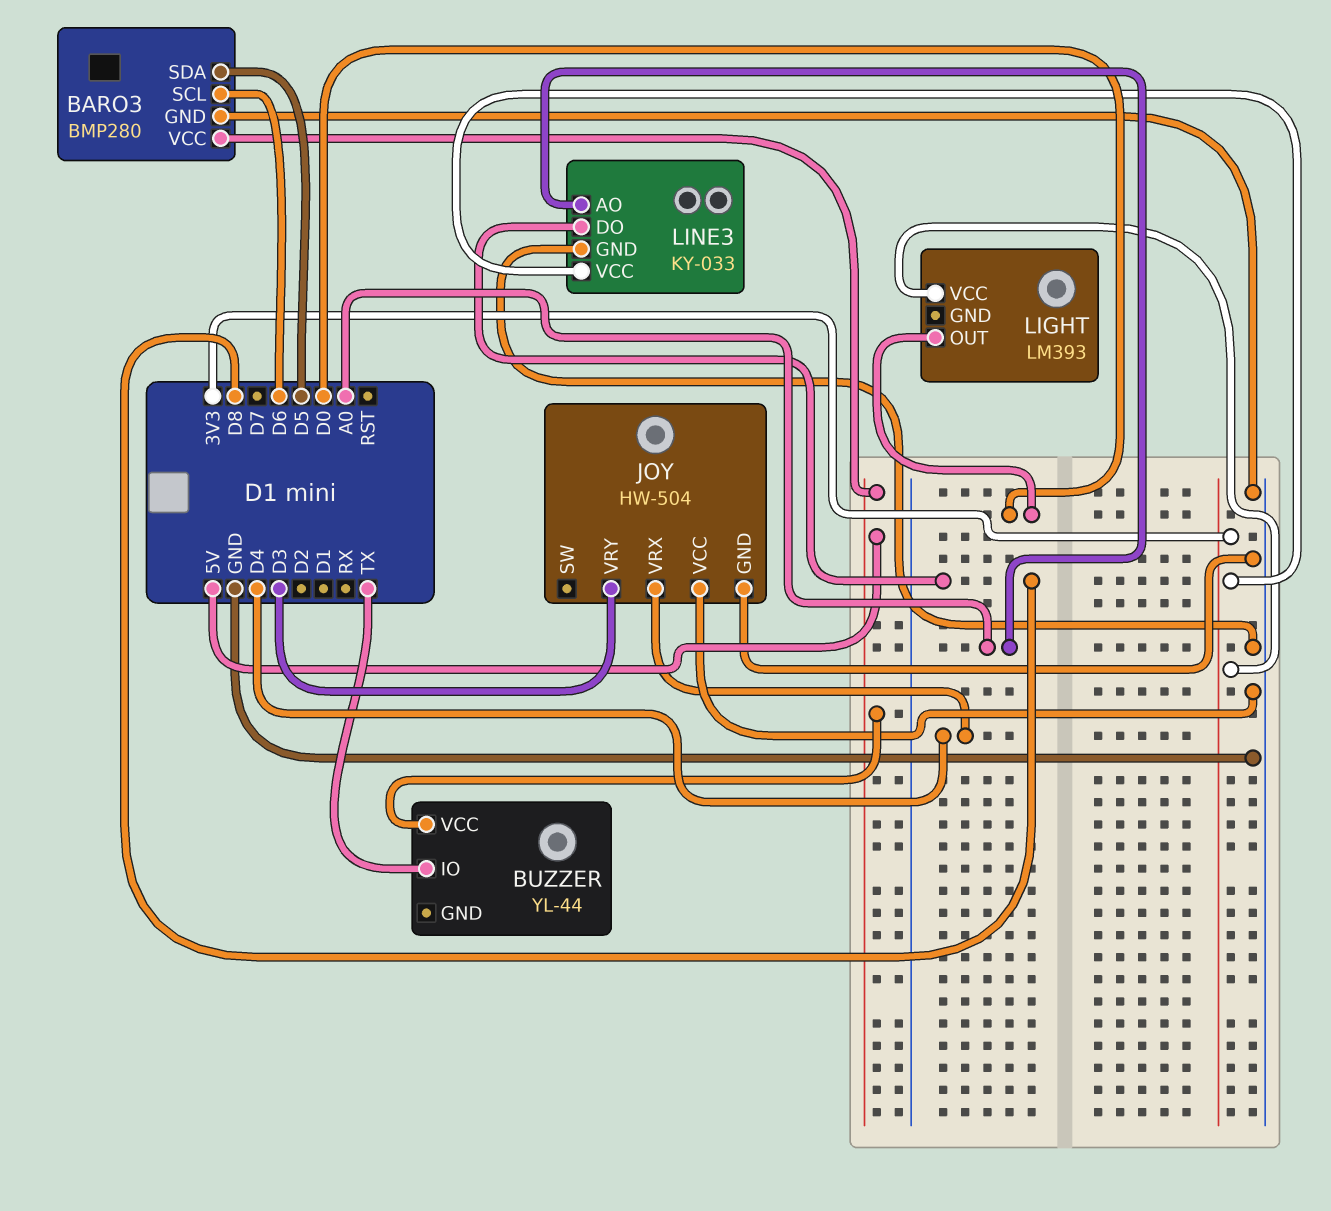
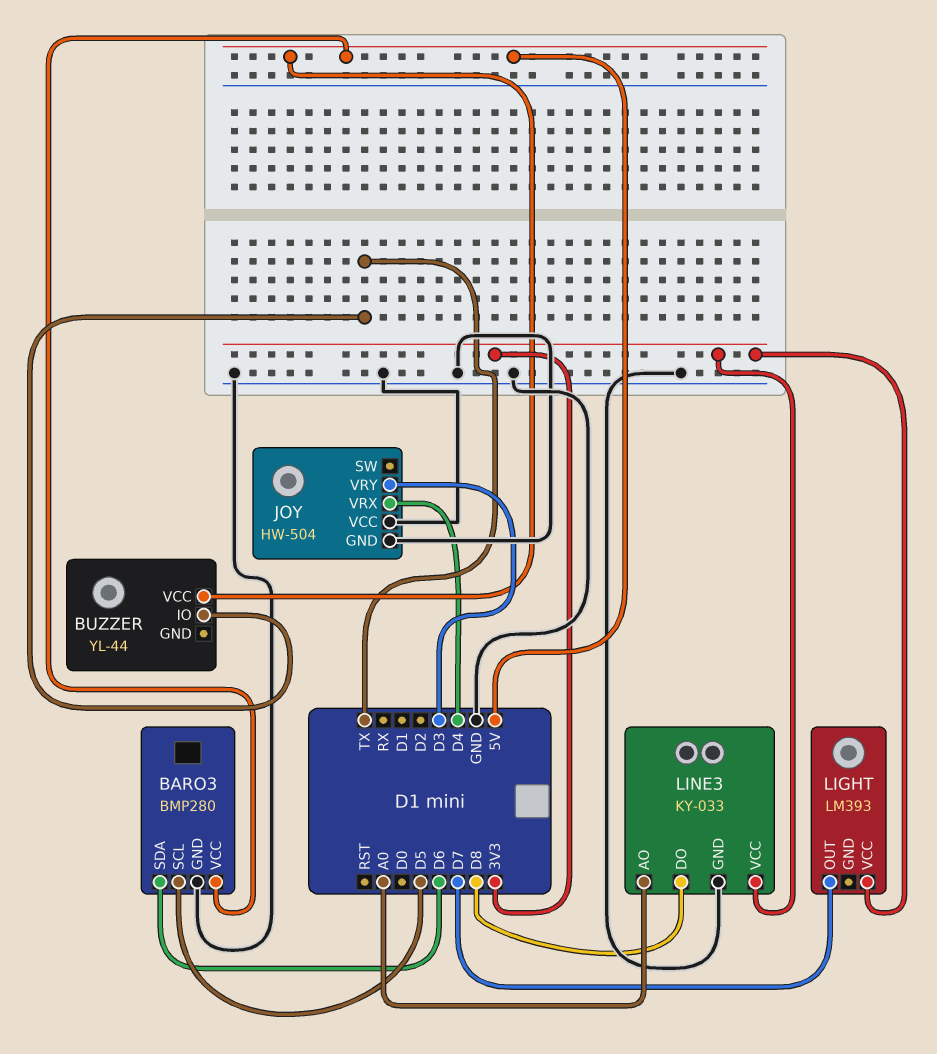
BARO3 pin SCL: D6 -> D5
BARO3 pin SDA: D5 -> D6
LIGHT pin OUT: D0 -> D7

